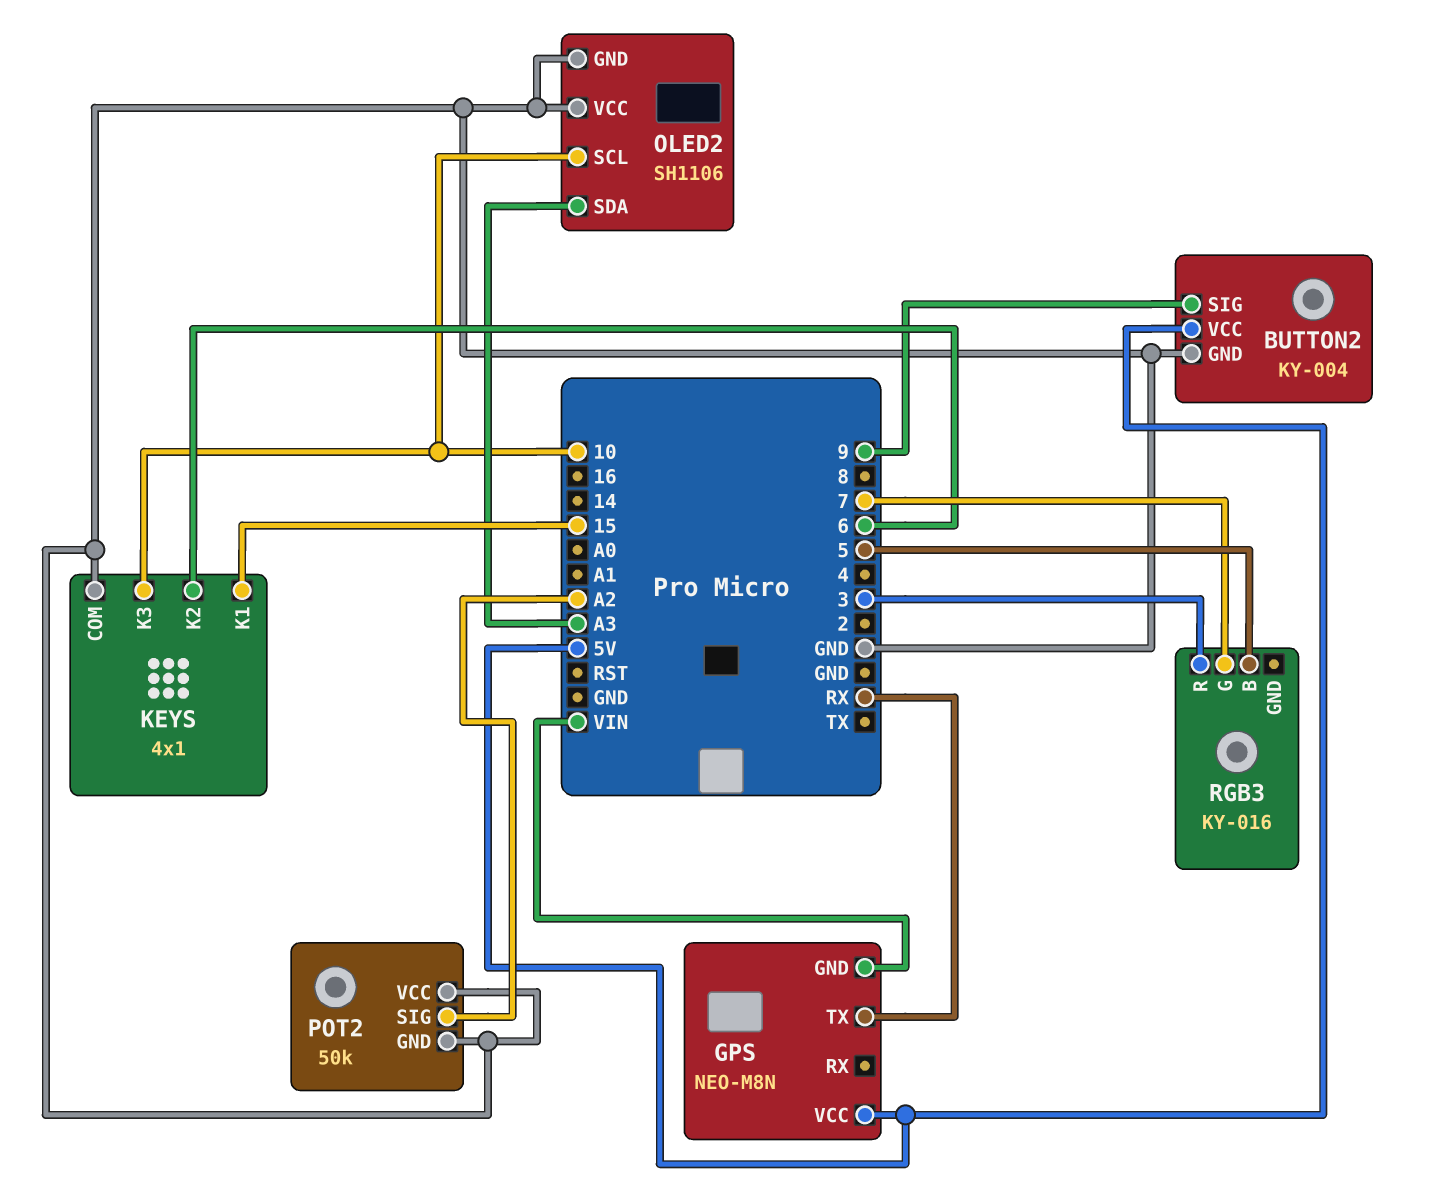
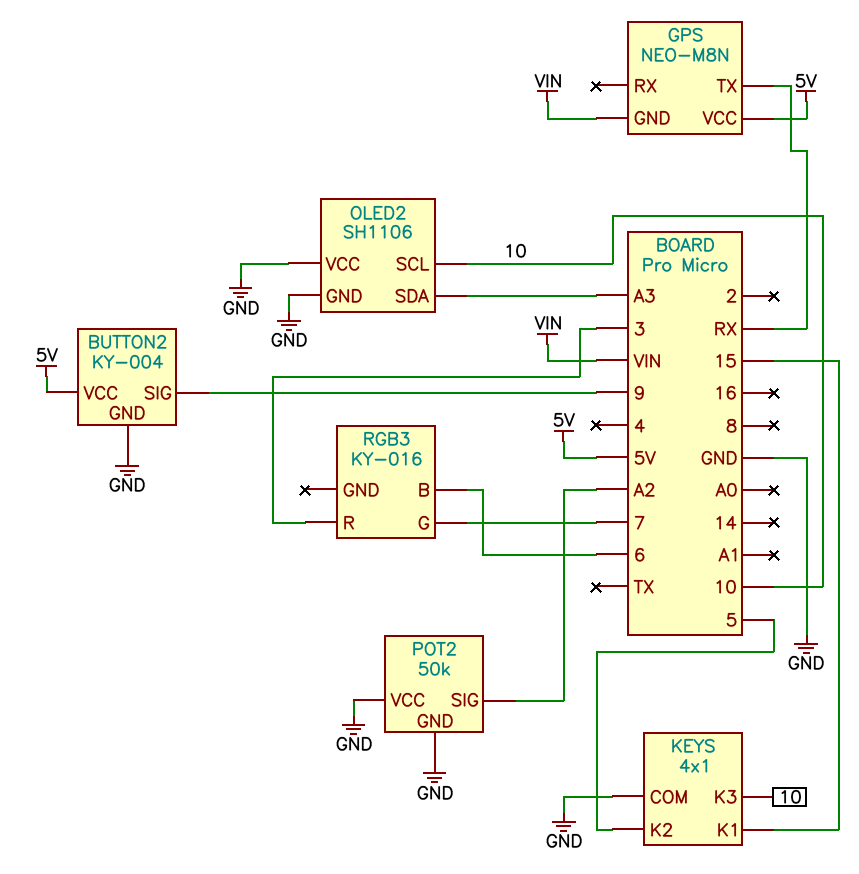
KEYS pin K2: 6 -> 5
RGB3 pin B: 5 -> 6

